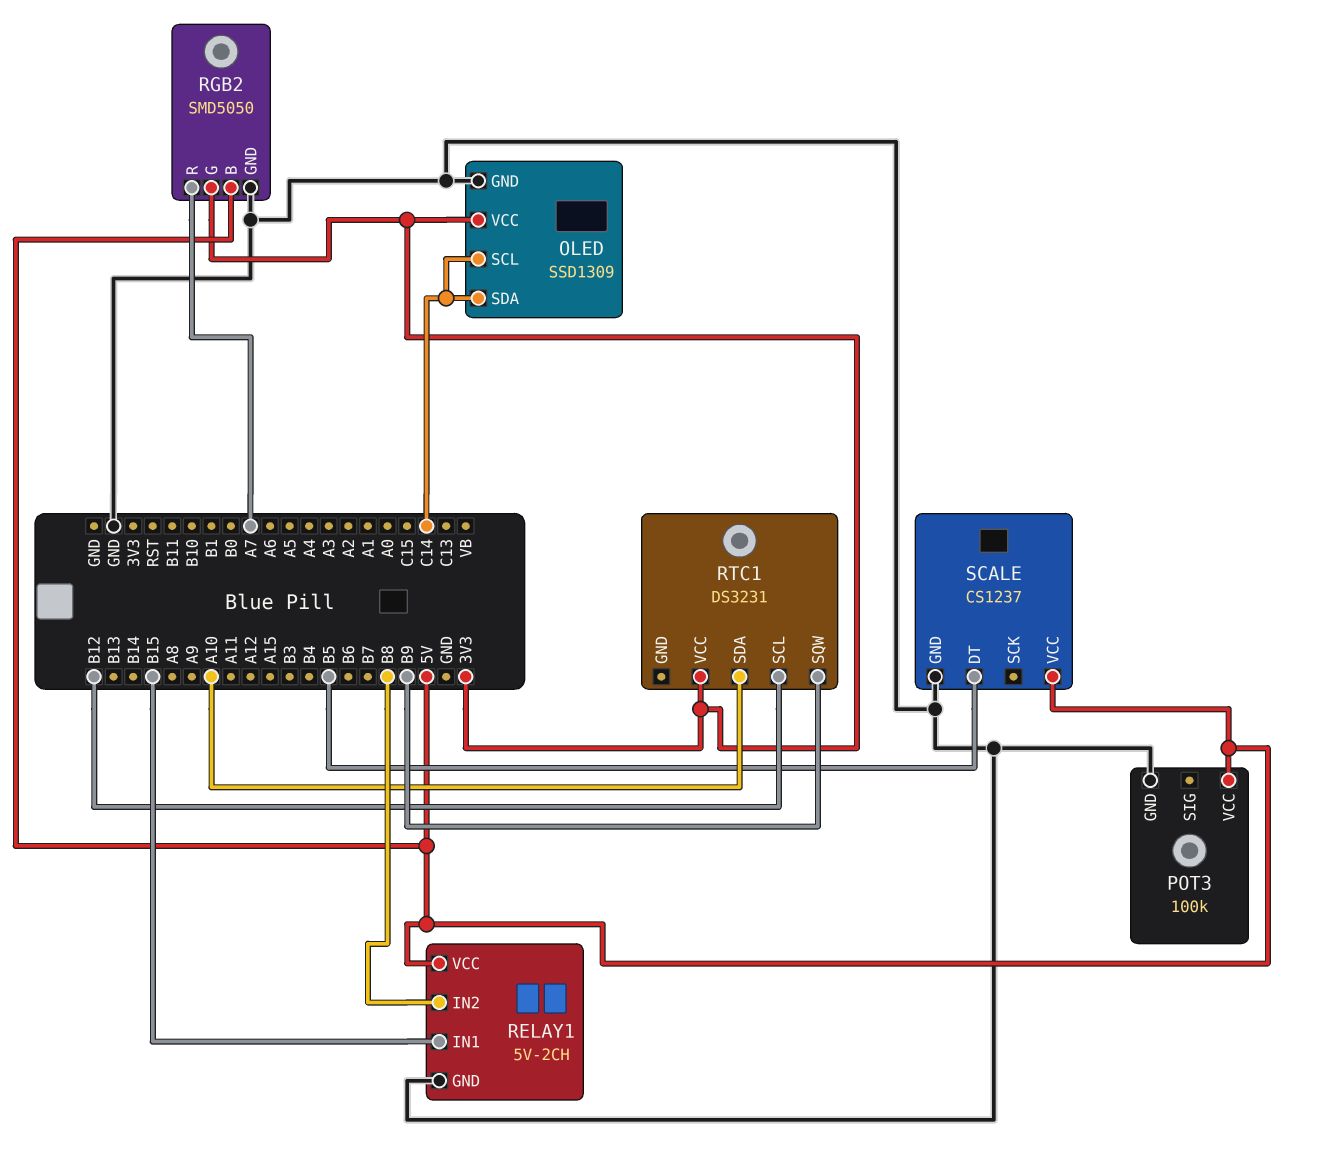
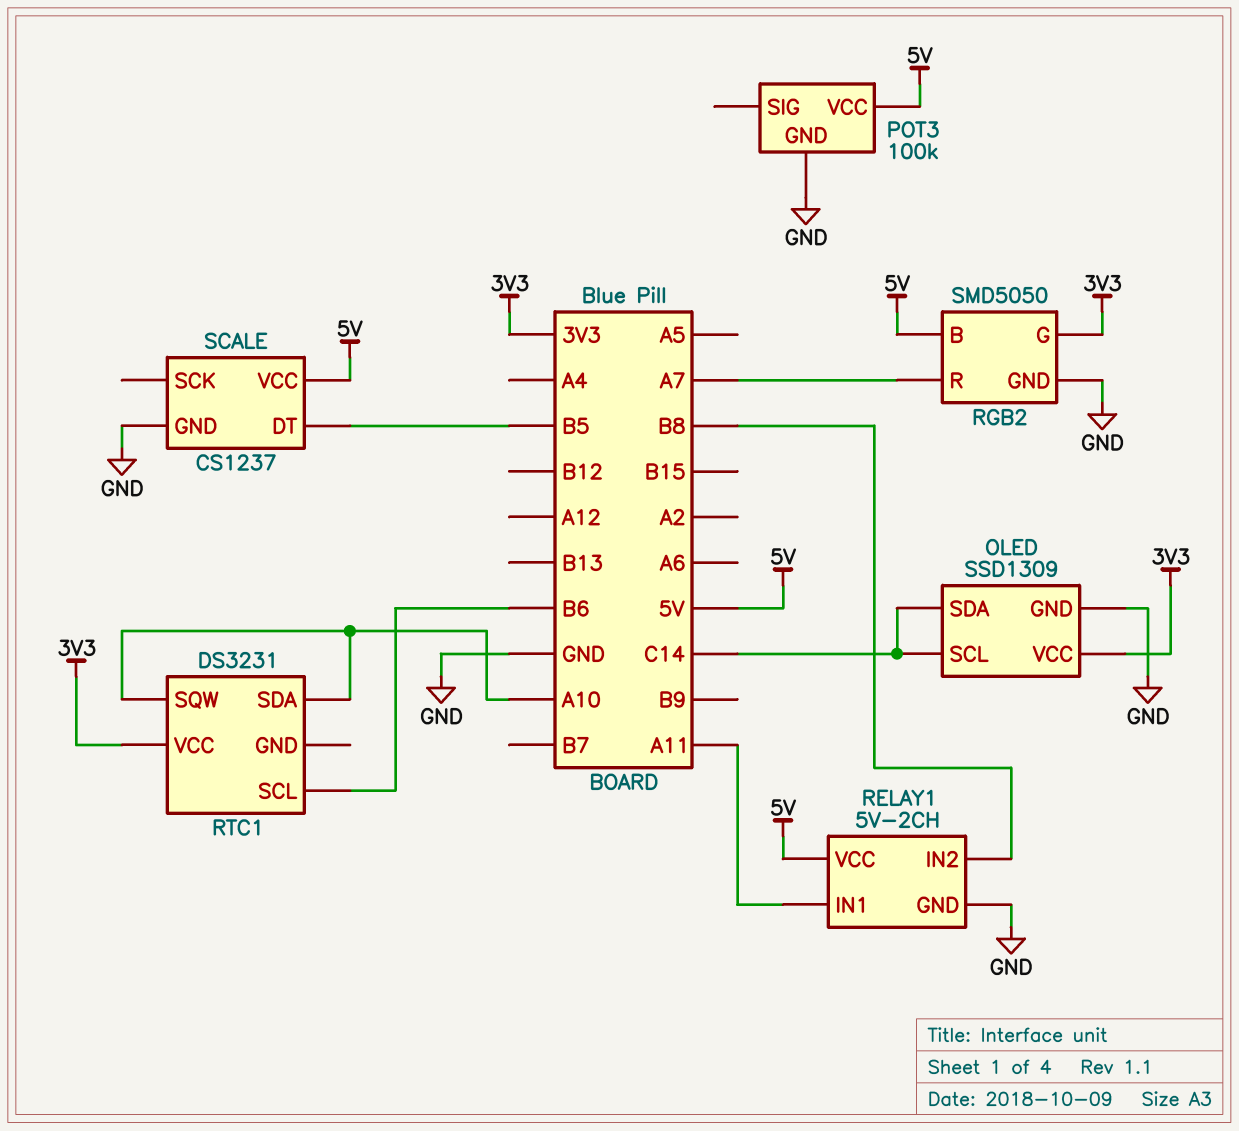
RELAY1 pin IN1: B15 -> A11
RTC1 pin SCL: B12 -> B6
RTC1 pin SQW: B9 -> A10

